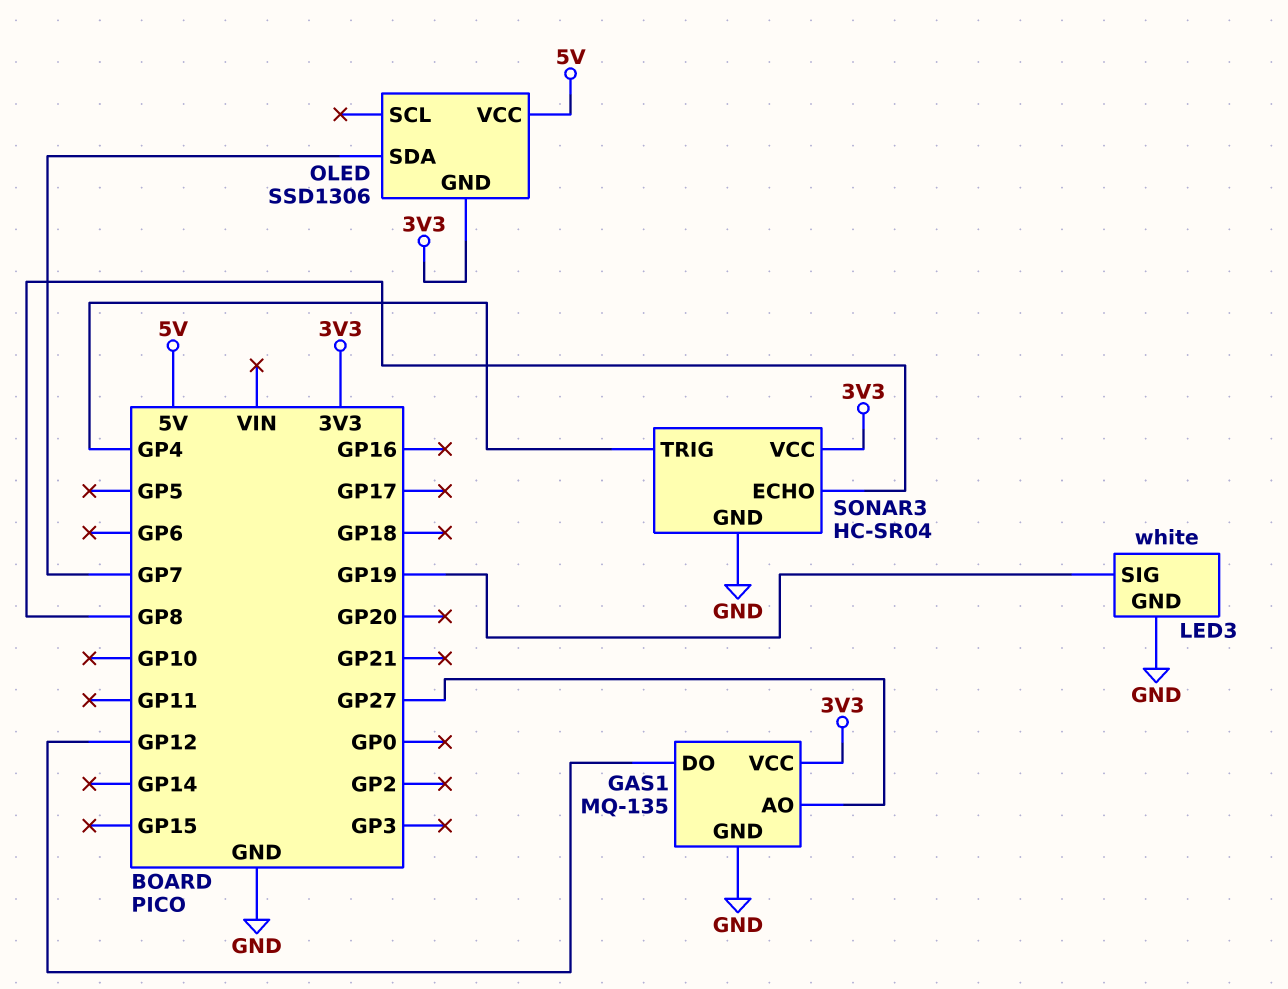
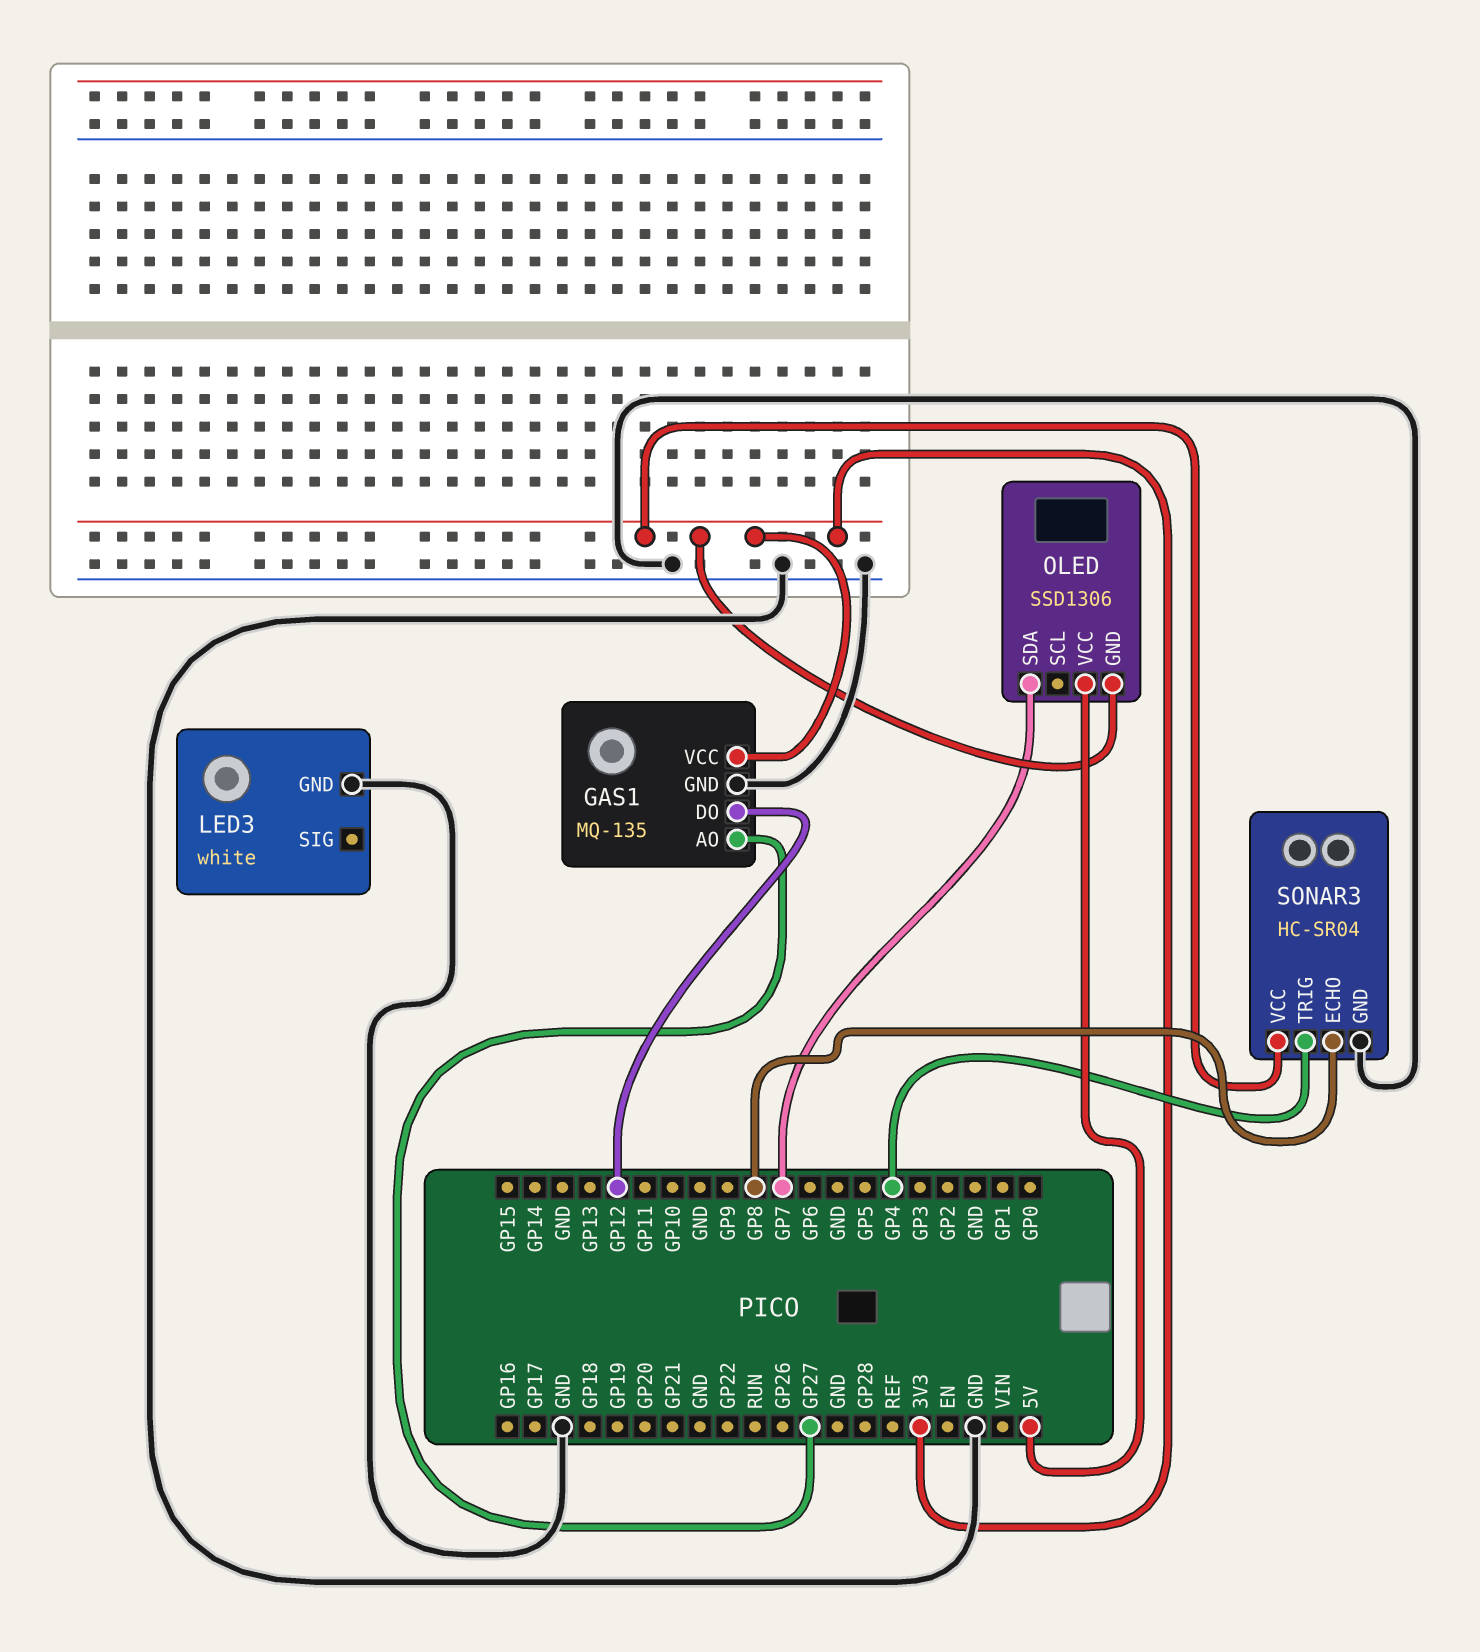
LED3 pin SIG: GP19 -> none

